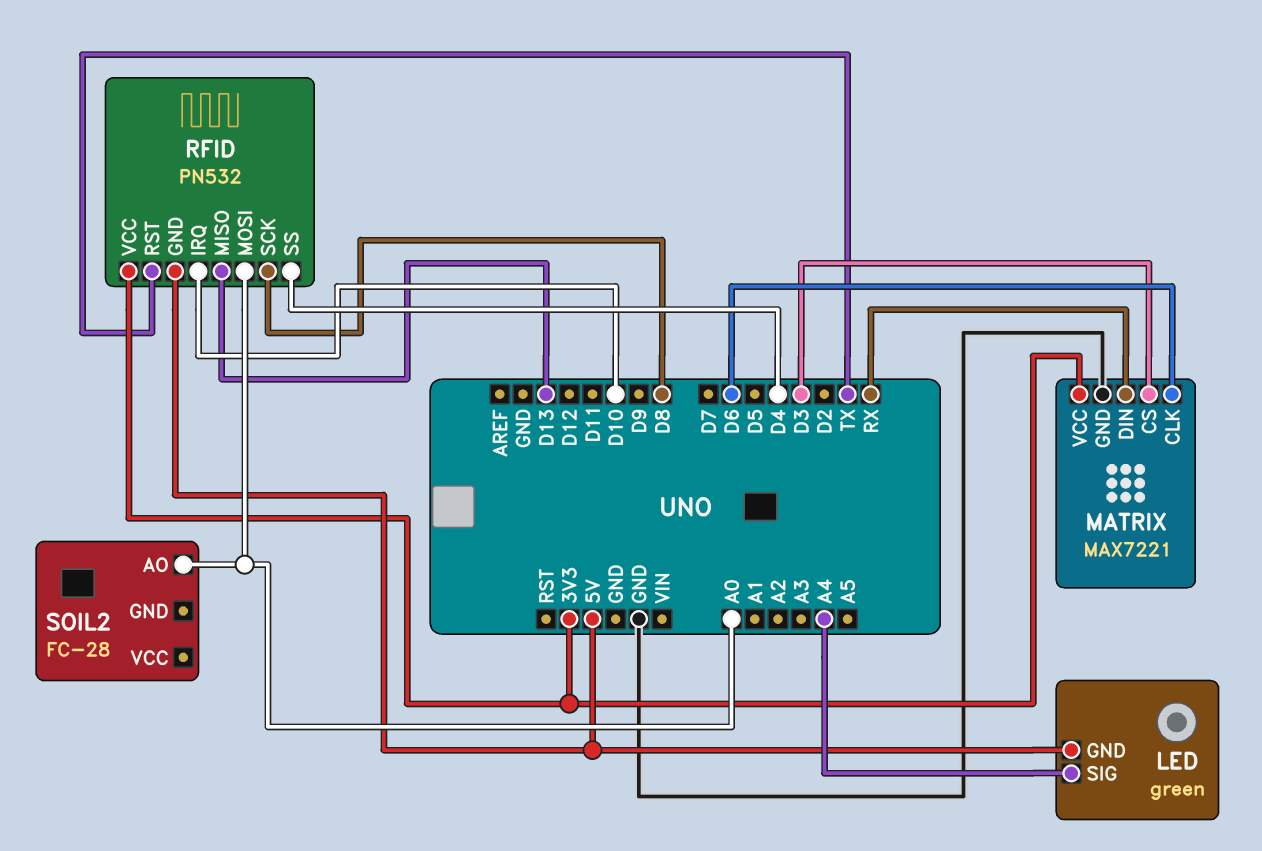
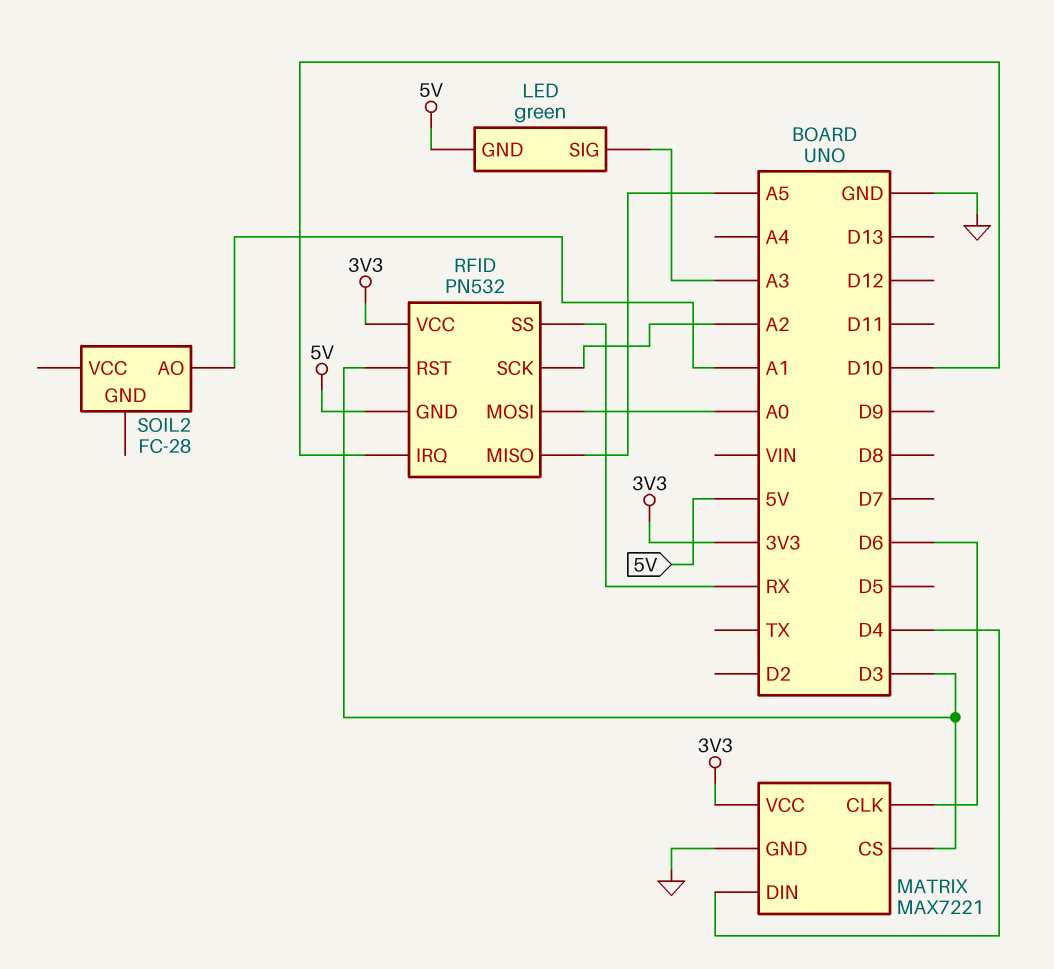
LED pin SIG: A4 -> A3
MATRIX pin DIN: RX -> D4
RFID pin MISO: D13 -> A5
RFID pin RST: TX -> D3
RFID pin SCK: D8 -> A2
RFID pin SS: D4 -> RX
SOIL2 pin AO: A0 -> A1

